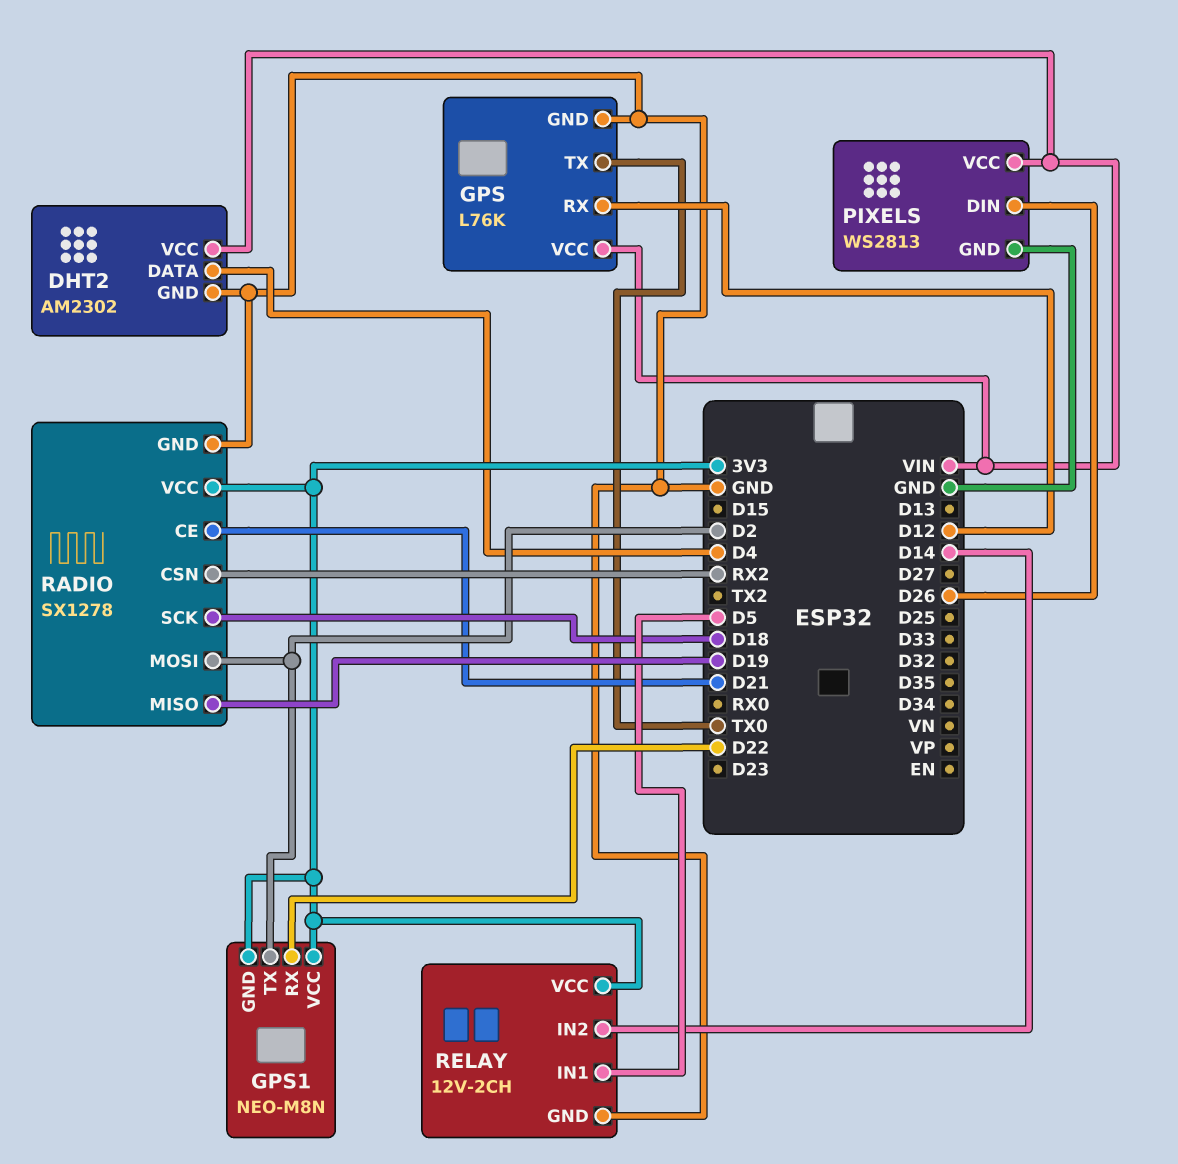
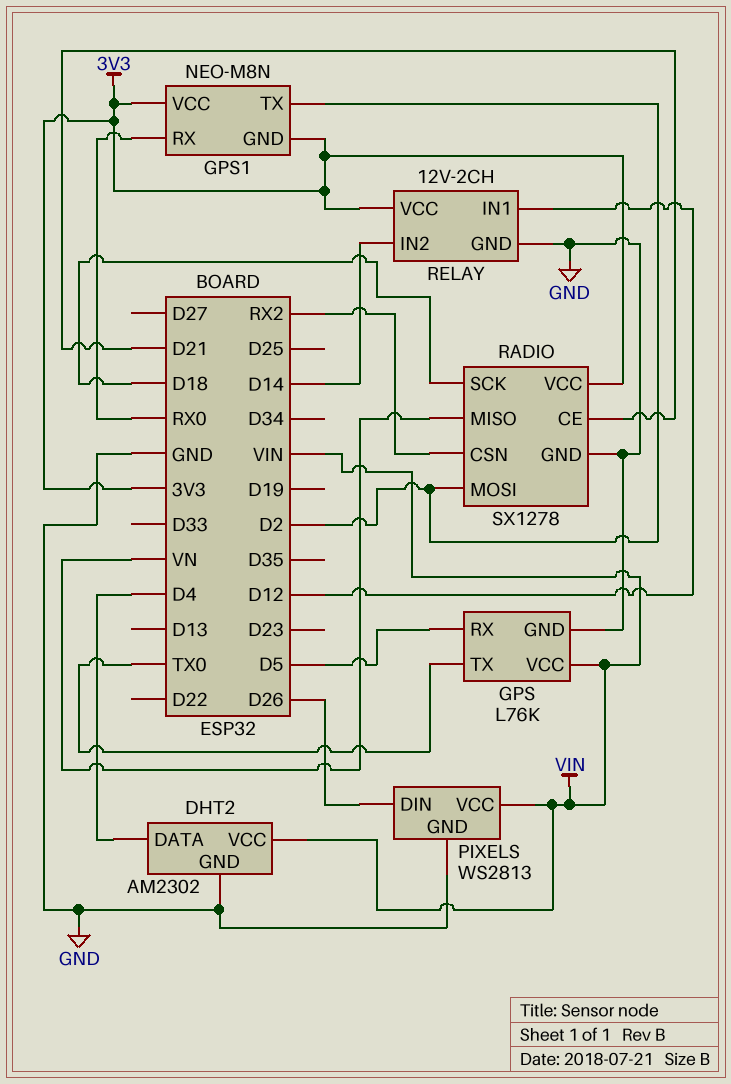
GPS pin RX: D12 -> D5
GPS1 pin RX: D22 -> RX0
RADIO pin MISO: D19 -> VN
RELAY pin IN1: D5 -> D12

